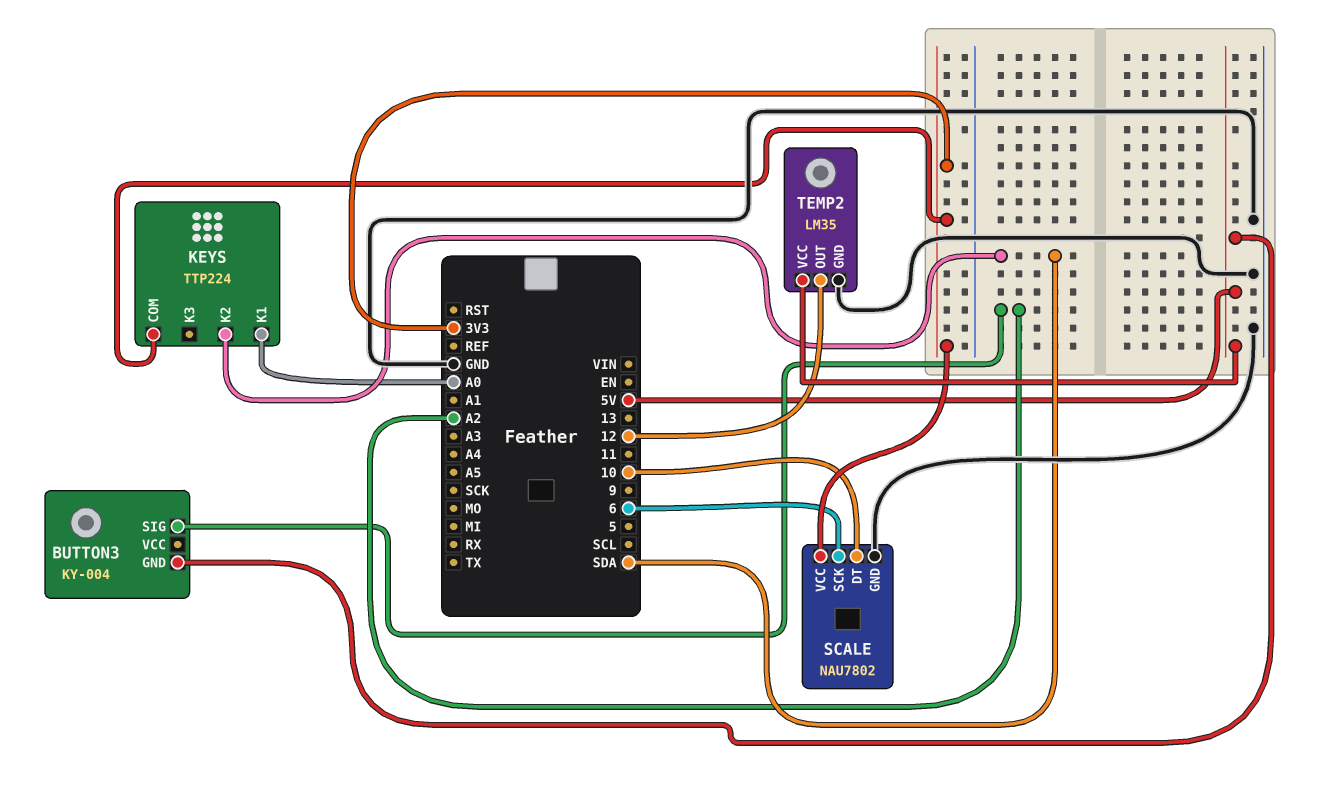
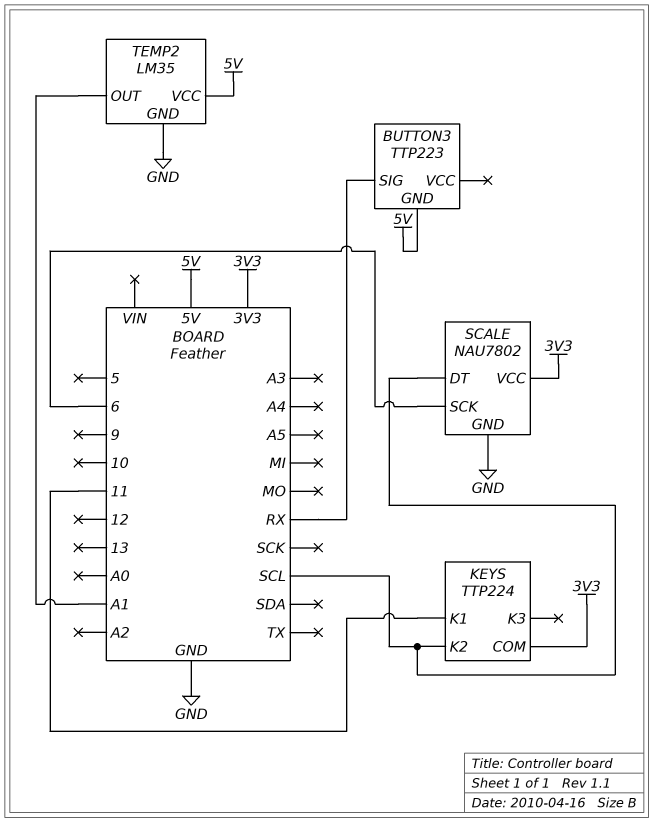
BUTTON3: KY-004 -> TTP223
BUTTON3 pin SIG: A2 -> RX
KEYS pin K1: A0 -> 11
KEYS pin K2: SDA -> SCL
SCALE pin DT: 10 -> SCL
TEMP2 pin OUT: 12 -> A1

